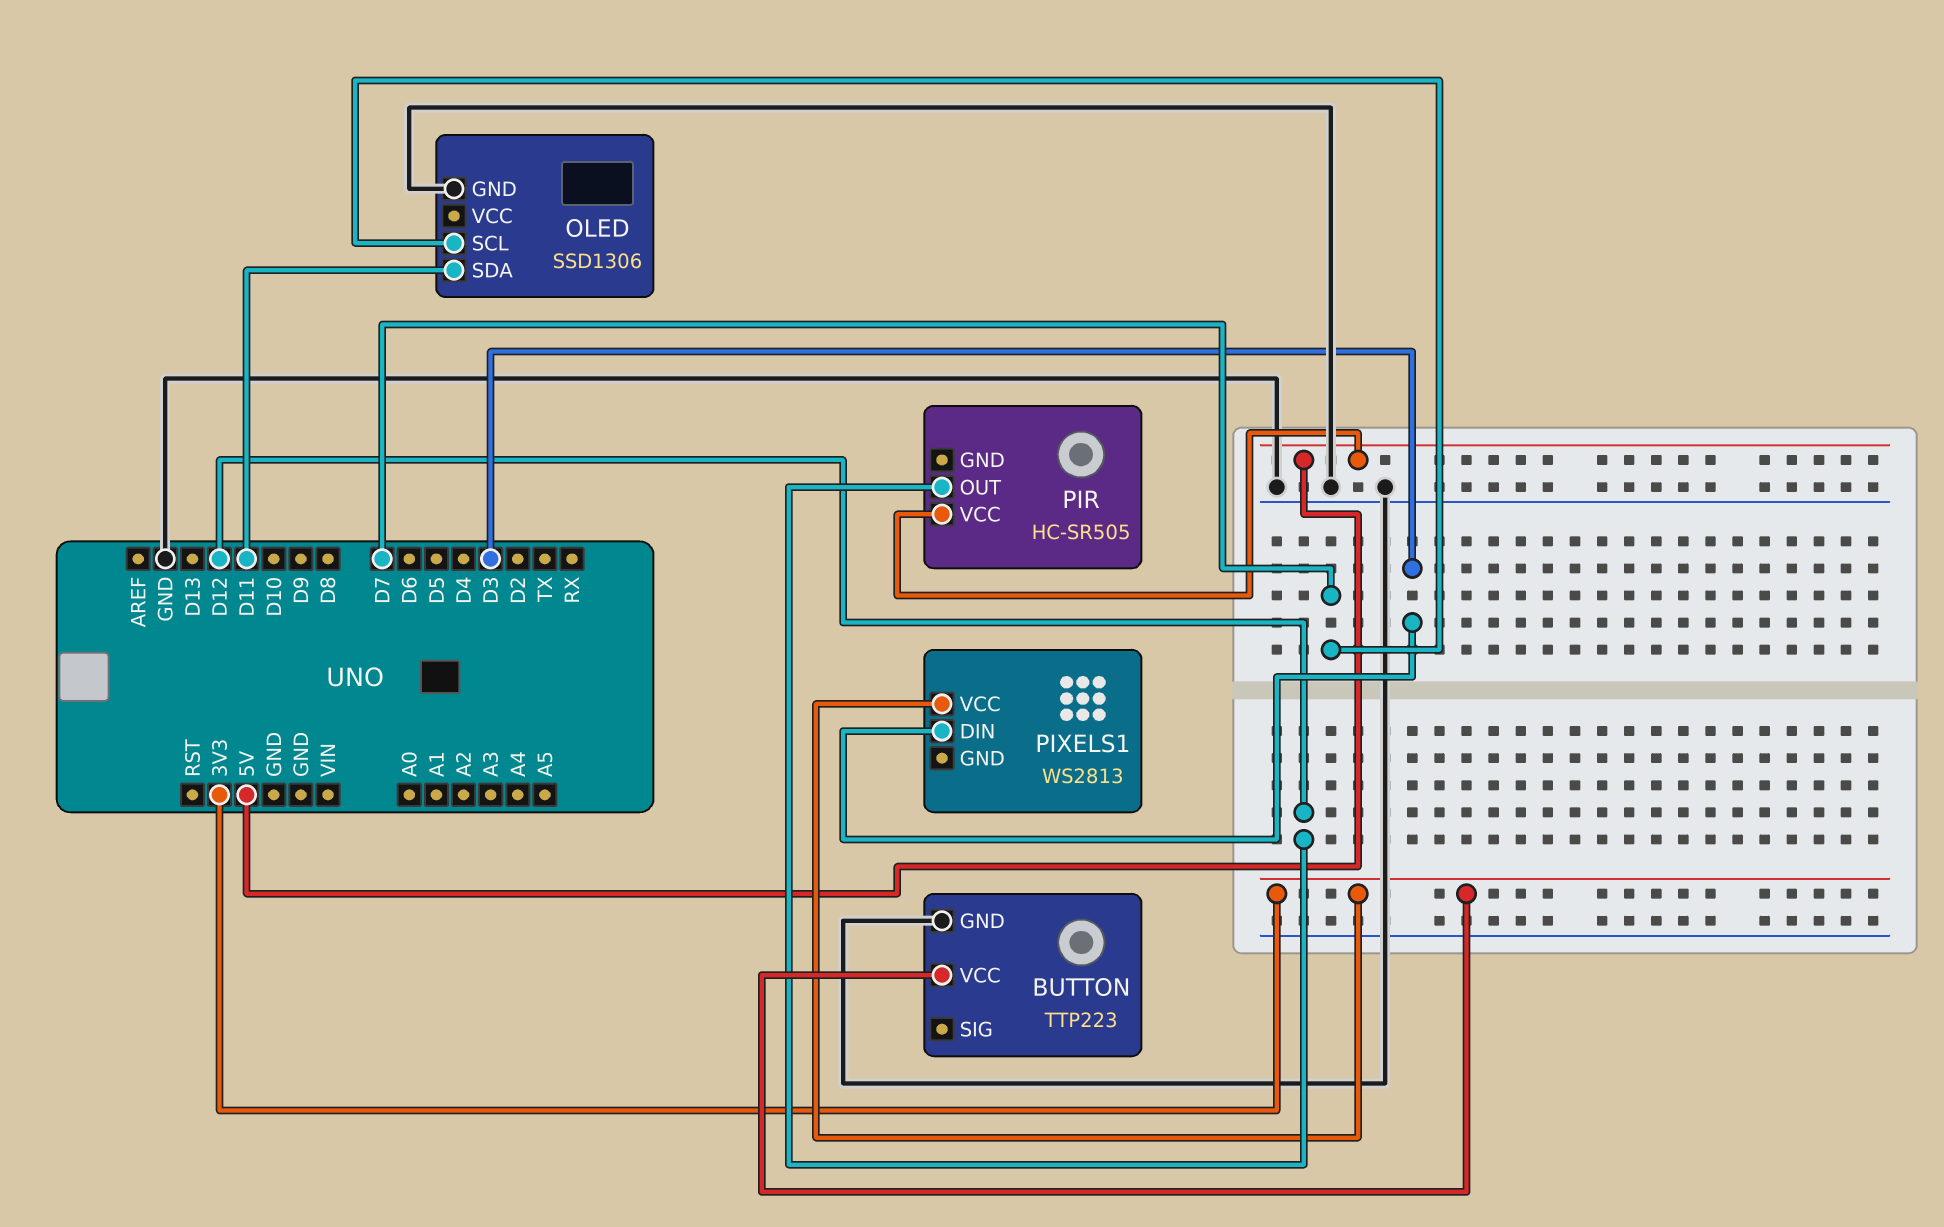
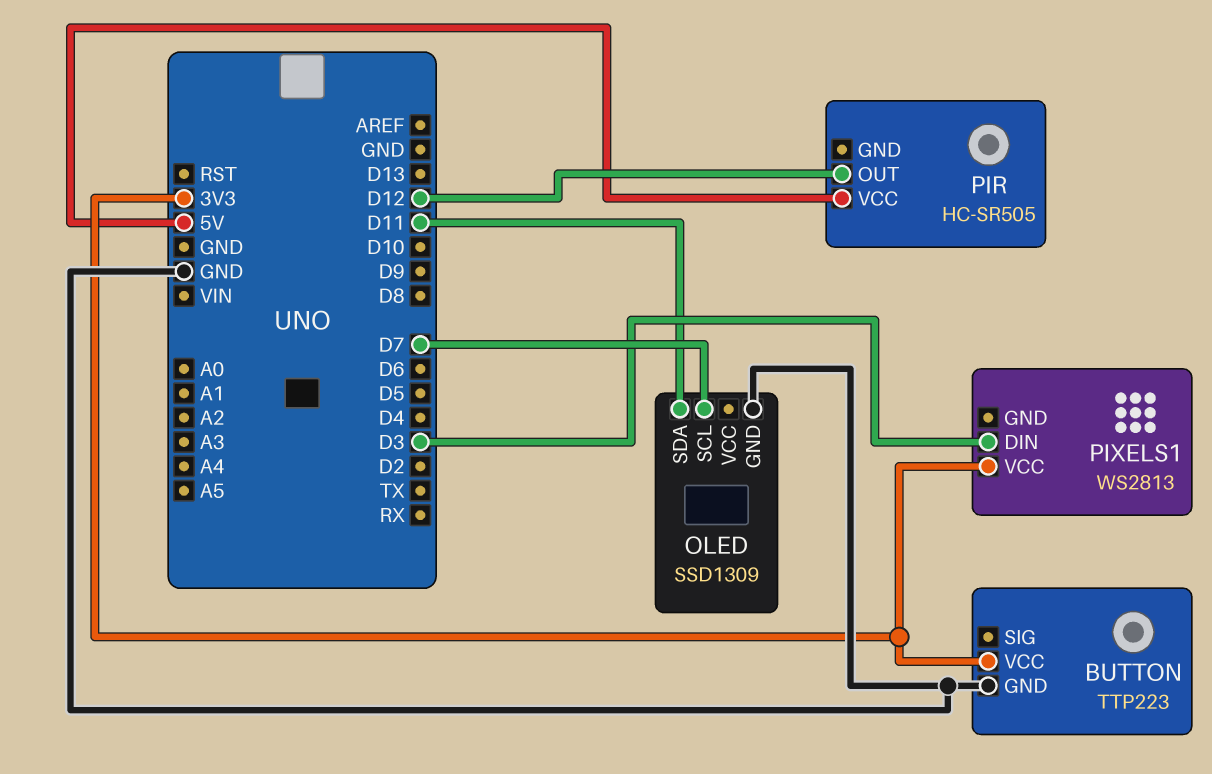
OLED: SSD1306 -> SSD1309

